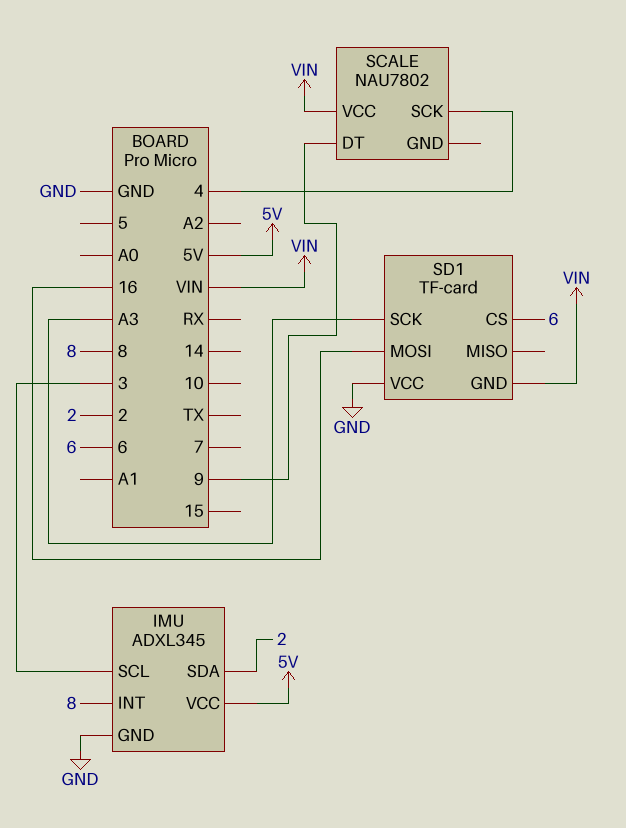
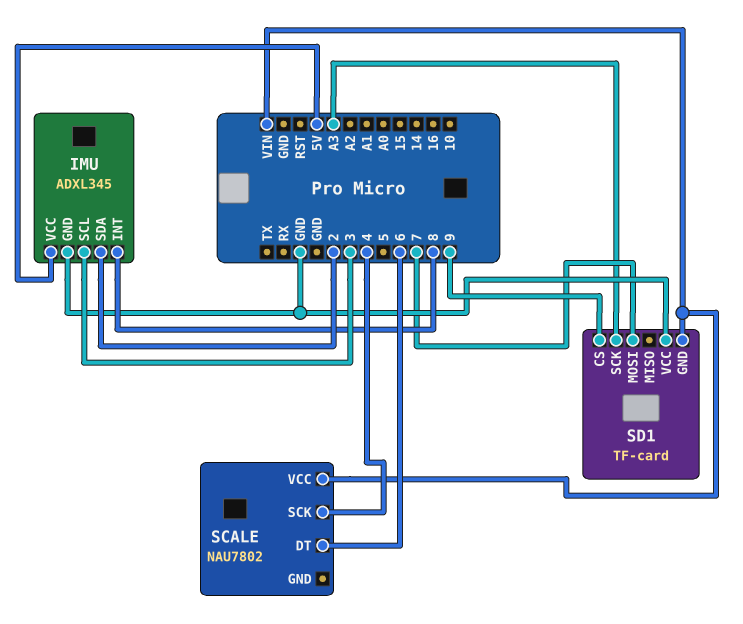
SCALE pin DT: 9 -> 6
SD1 pin CS: 6 -> 9
SD1 pin MOSI: 16 -> 7

